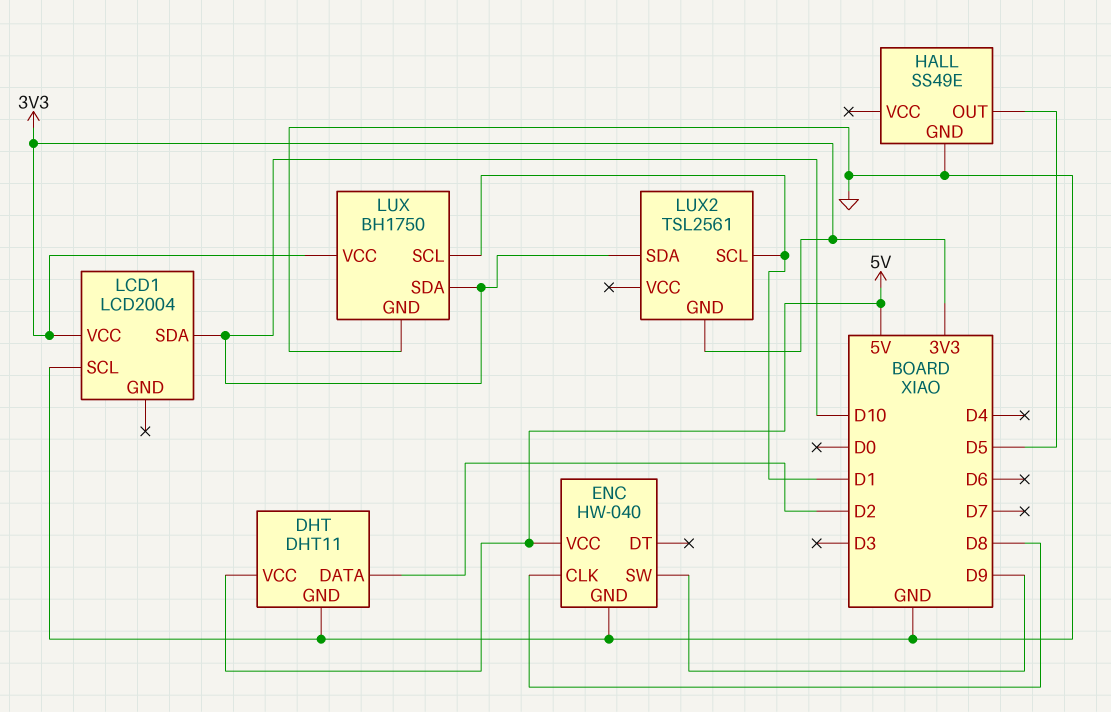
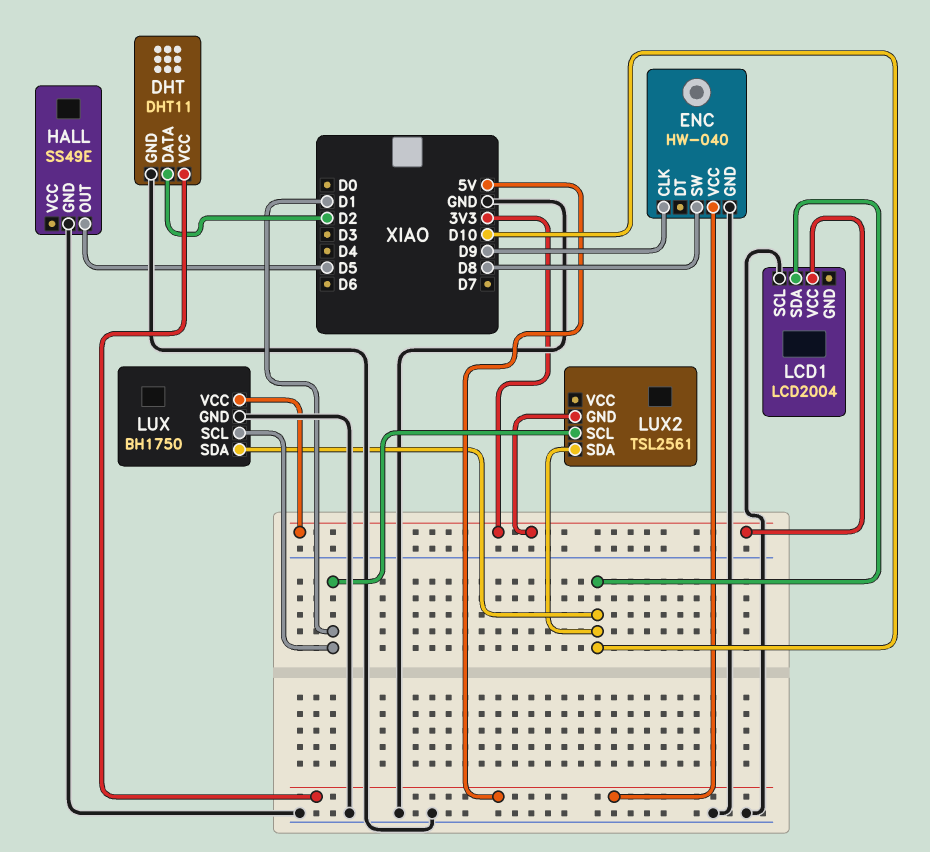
ENC pin CLK: D8 -> D9
ENC pin SW: D9 -> D8

